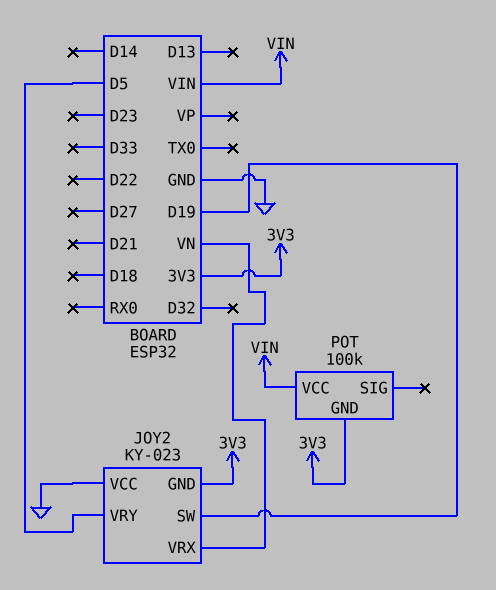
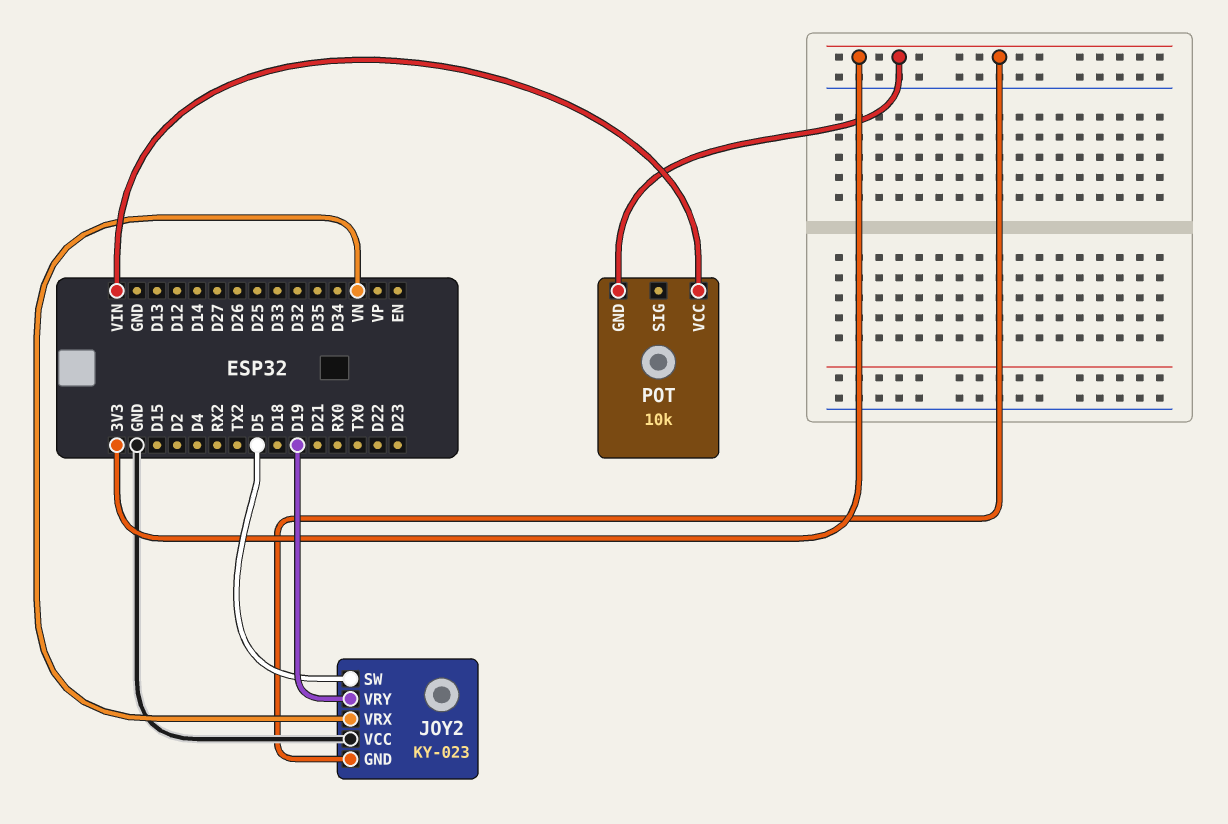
JOY2 pin SW: D19 -> D5
JOY2 pin VRY: D5 -> D19
POT: 100k -> 10k

